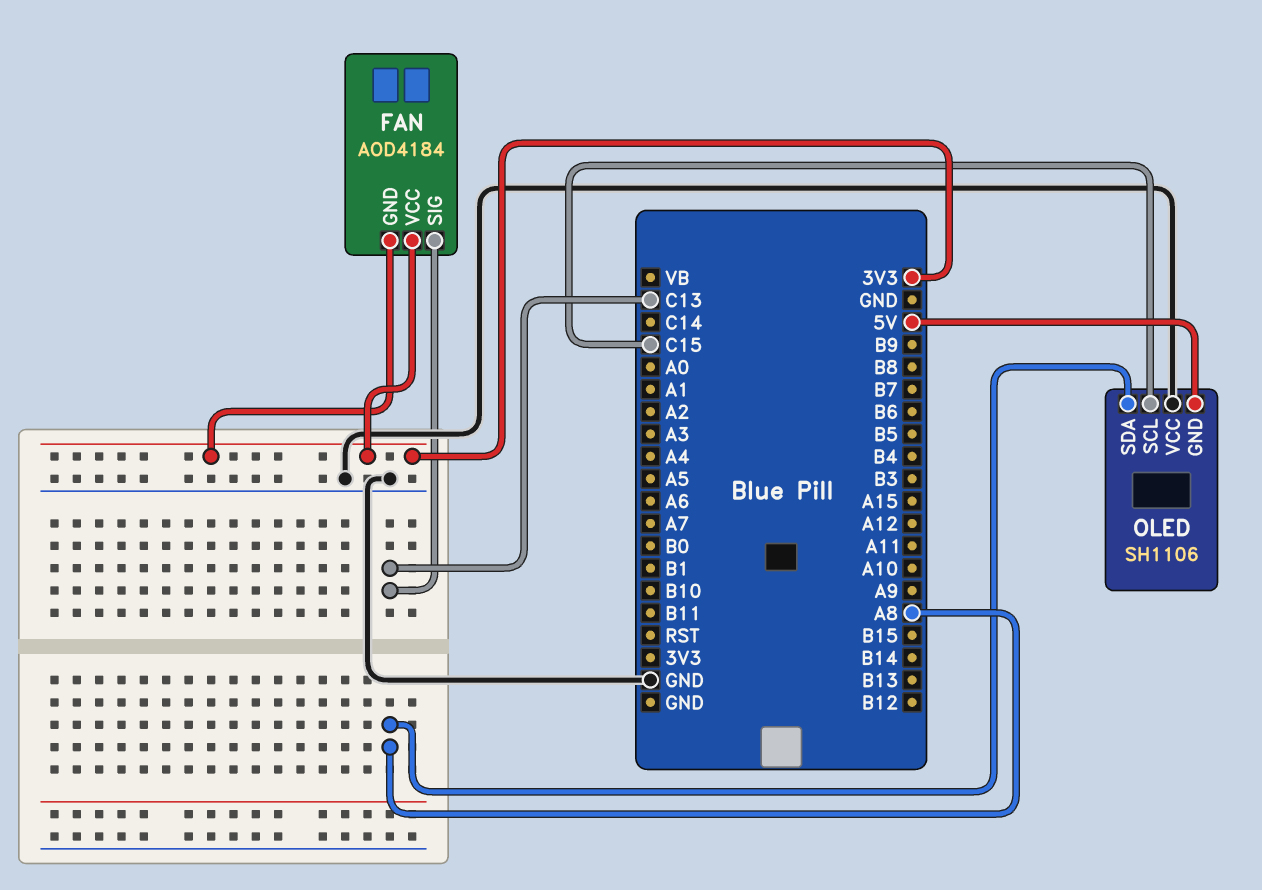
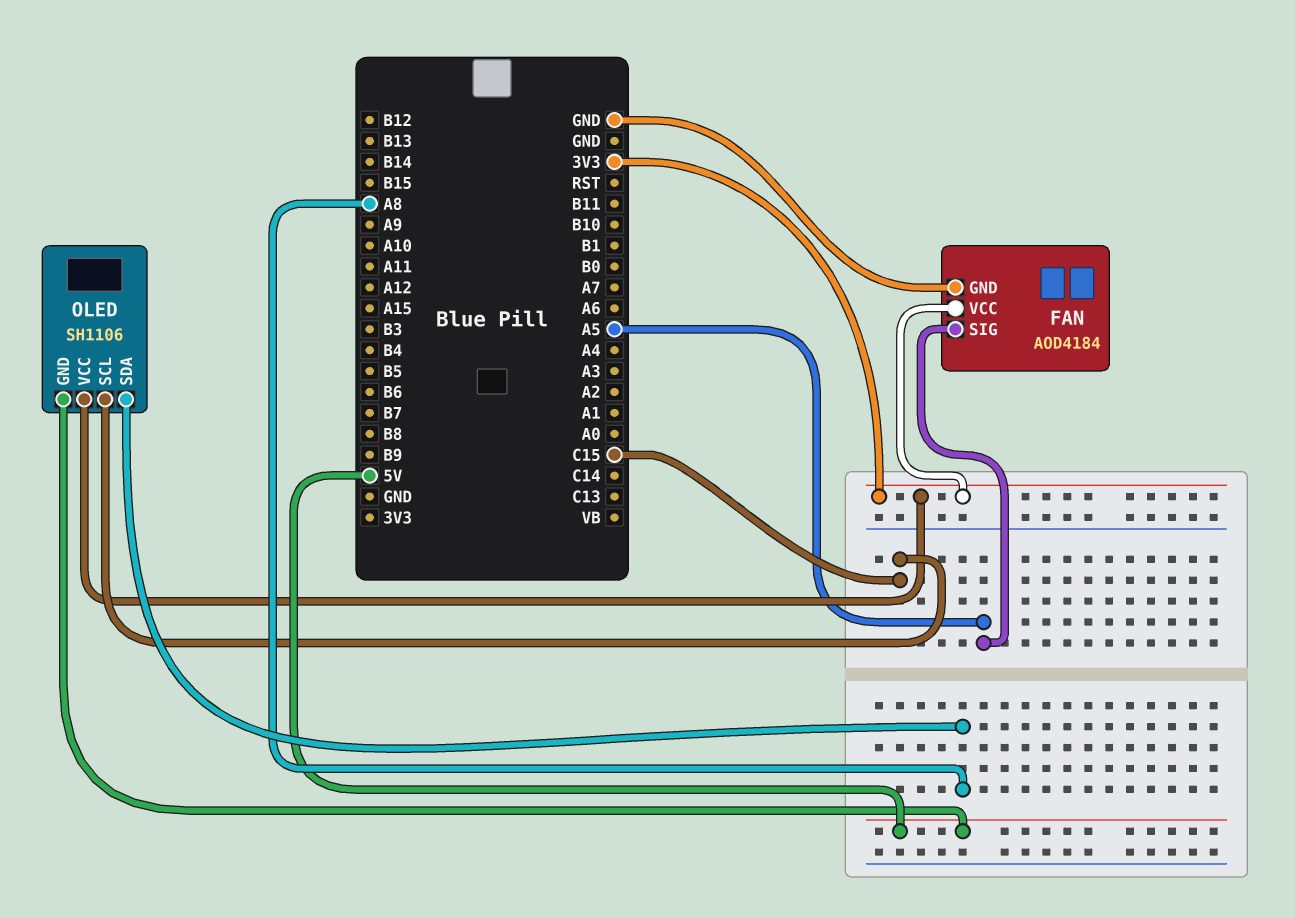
FAN pin GND: 3V3 -> GND
FAN pin SIG: C13 -> A5
OLED pin VCC: GND -> 3V3

